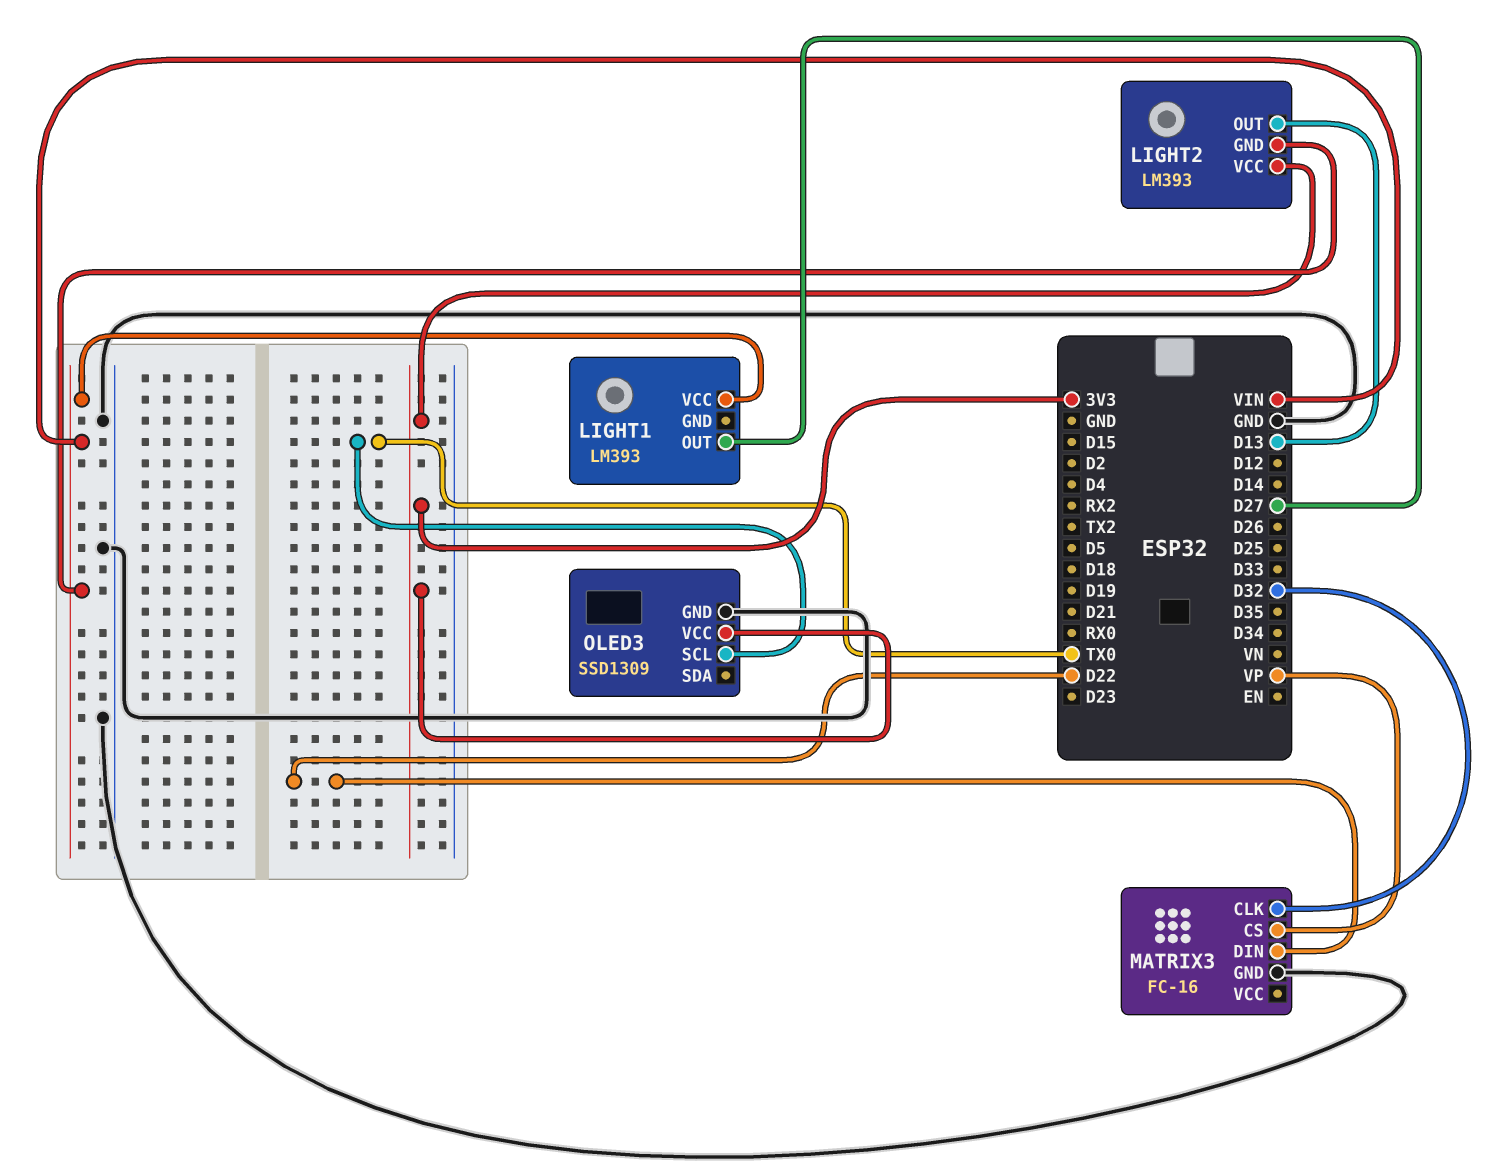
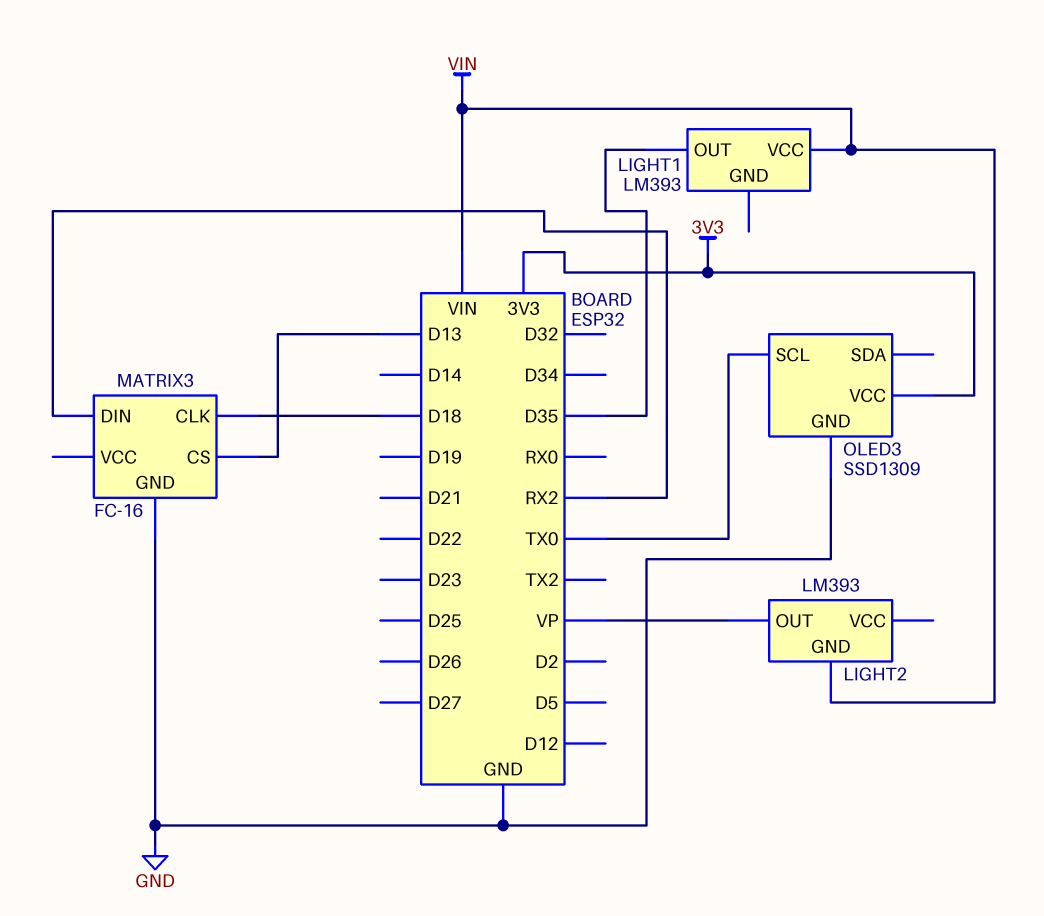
LIGHT1 pin OUT: D27 -> D35
LIGHT2 pin OUT: D13 -> VP
LIGHT2 pin VCC: 3V3 -> none
MATRIX3 pin CLK: D32 -> D18
MATRIX3 pin CS: VP -> D13
MATRIX3 pin DIN: D22 -> RX2

